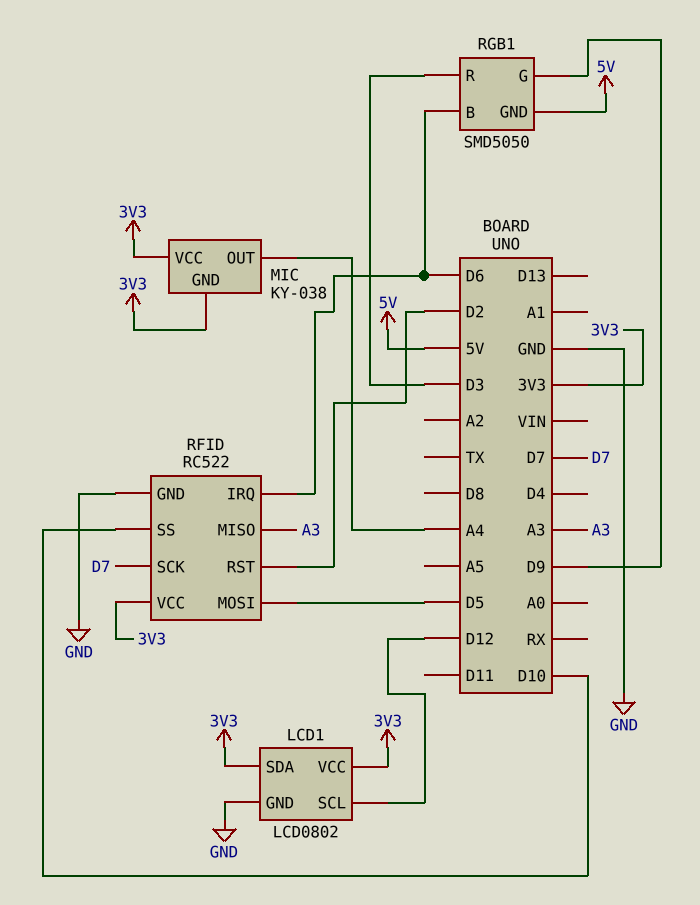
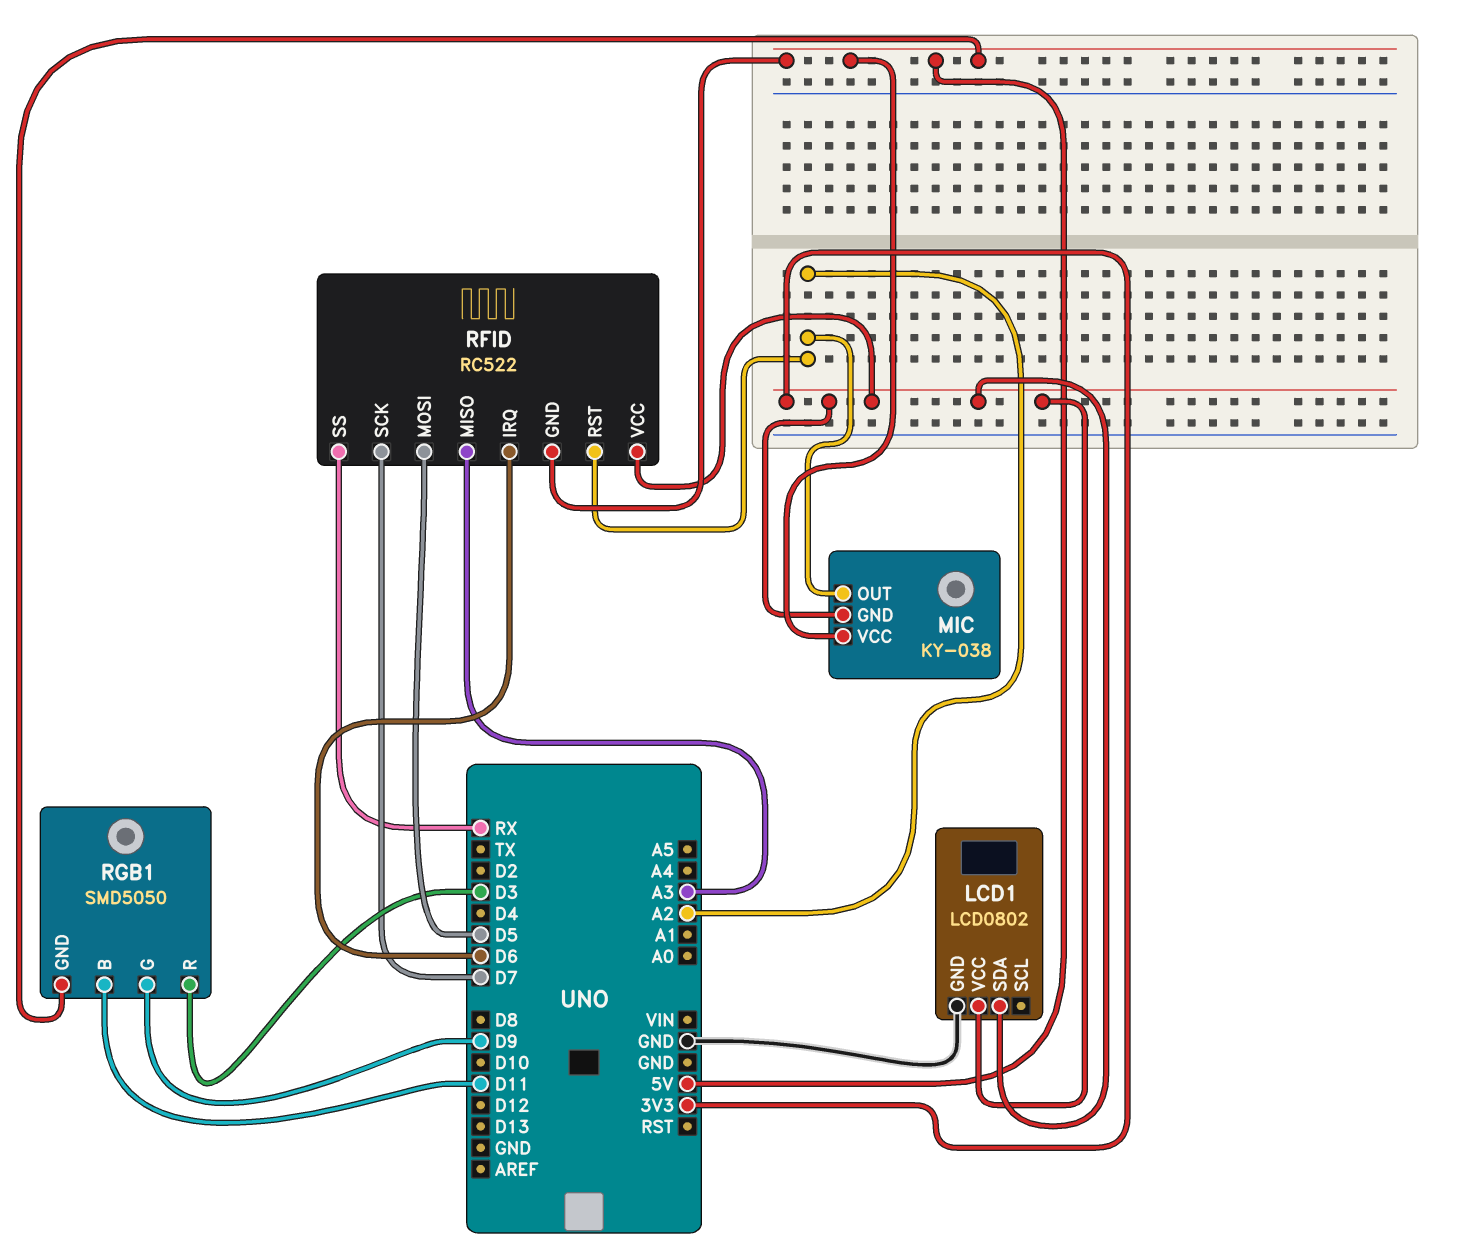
LCD1 pin SCL: D12 -> none
MIC pin OUT: A4 -> A2
MIC pin VCC: 3V3 -> 5V
RFID pin GND: GND -> 5V
RFID pin RST: D2 -> A2
RFID pin SS: D10 -> RX
RGB1 pin B: D6 -> D11

